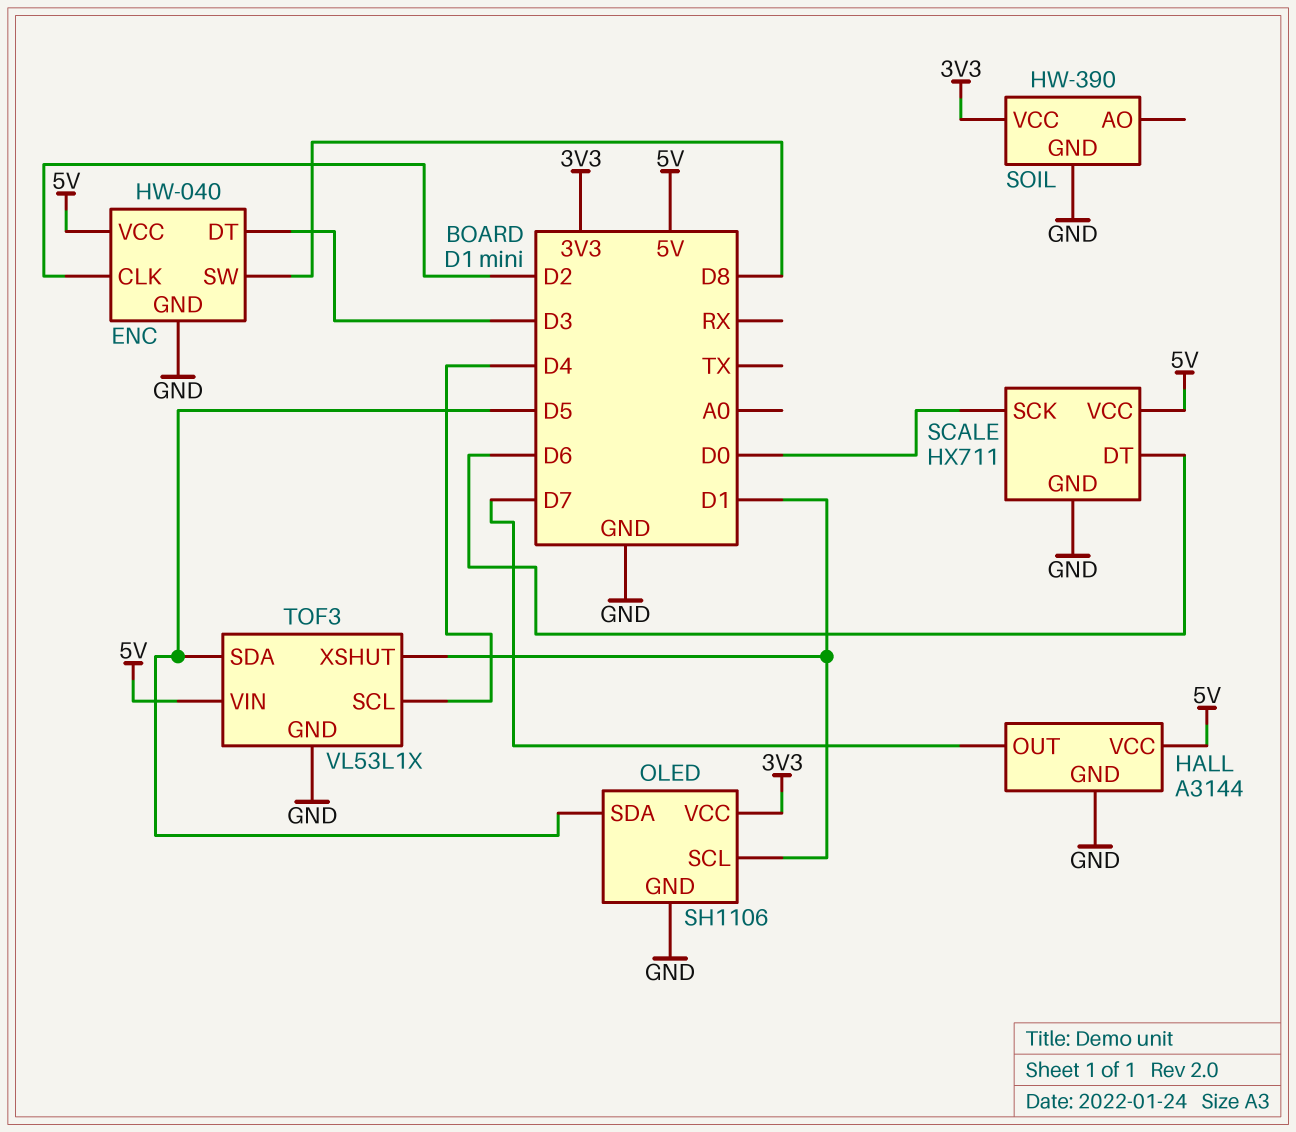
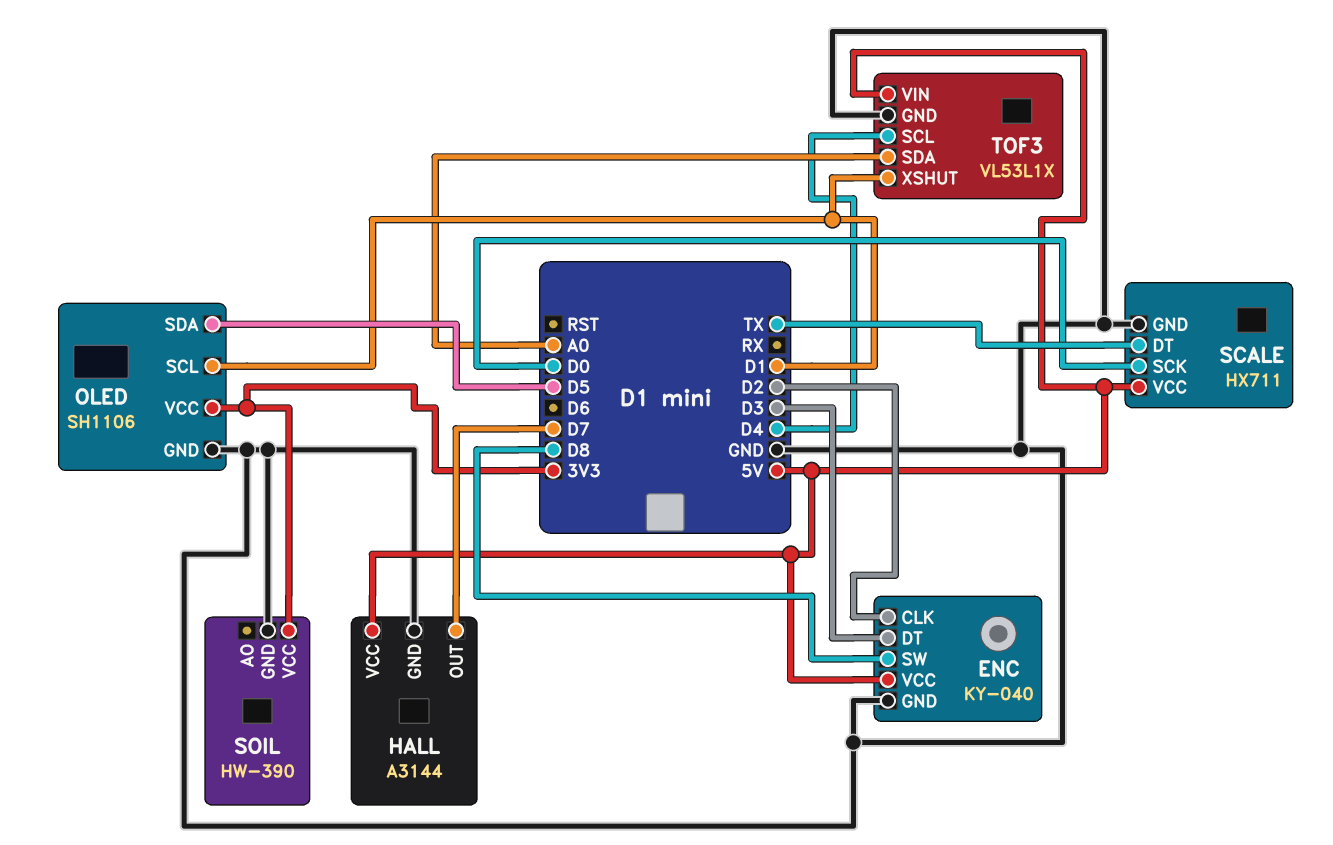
ENC: HW-040 -> KY-040
SCALE pin DT: D6 -> TX
TOF3 pin SDA: D5 -> A0

